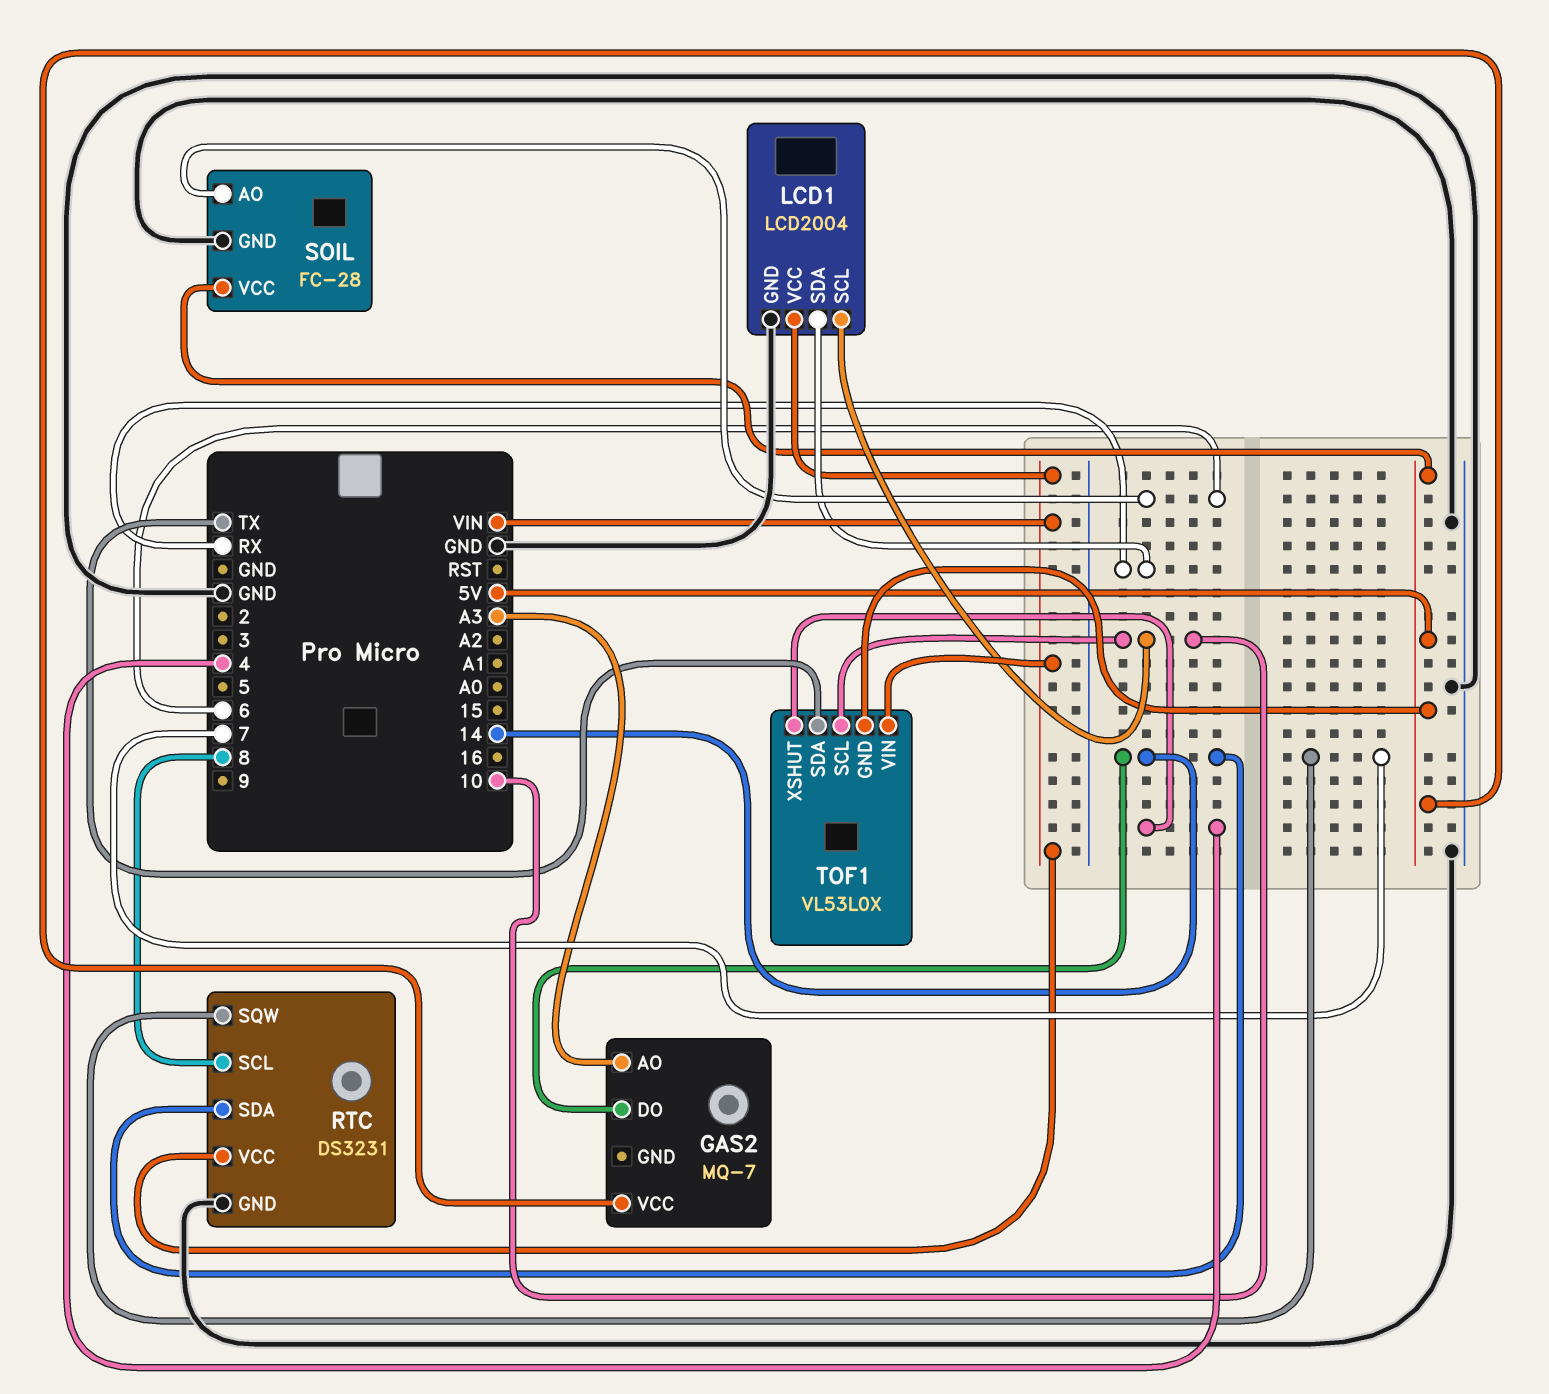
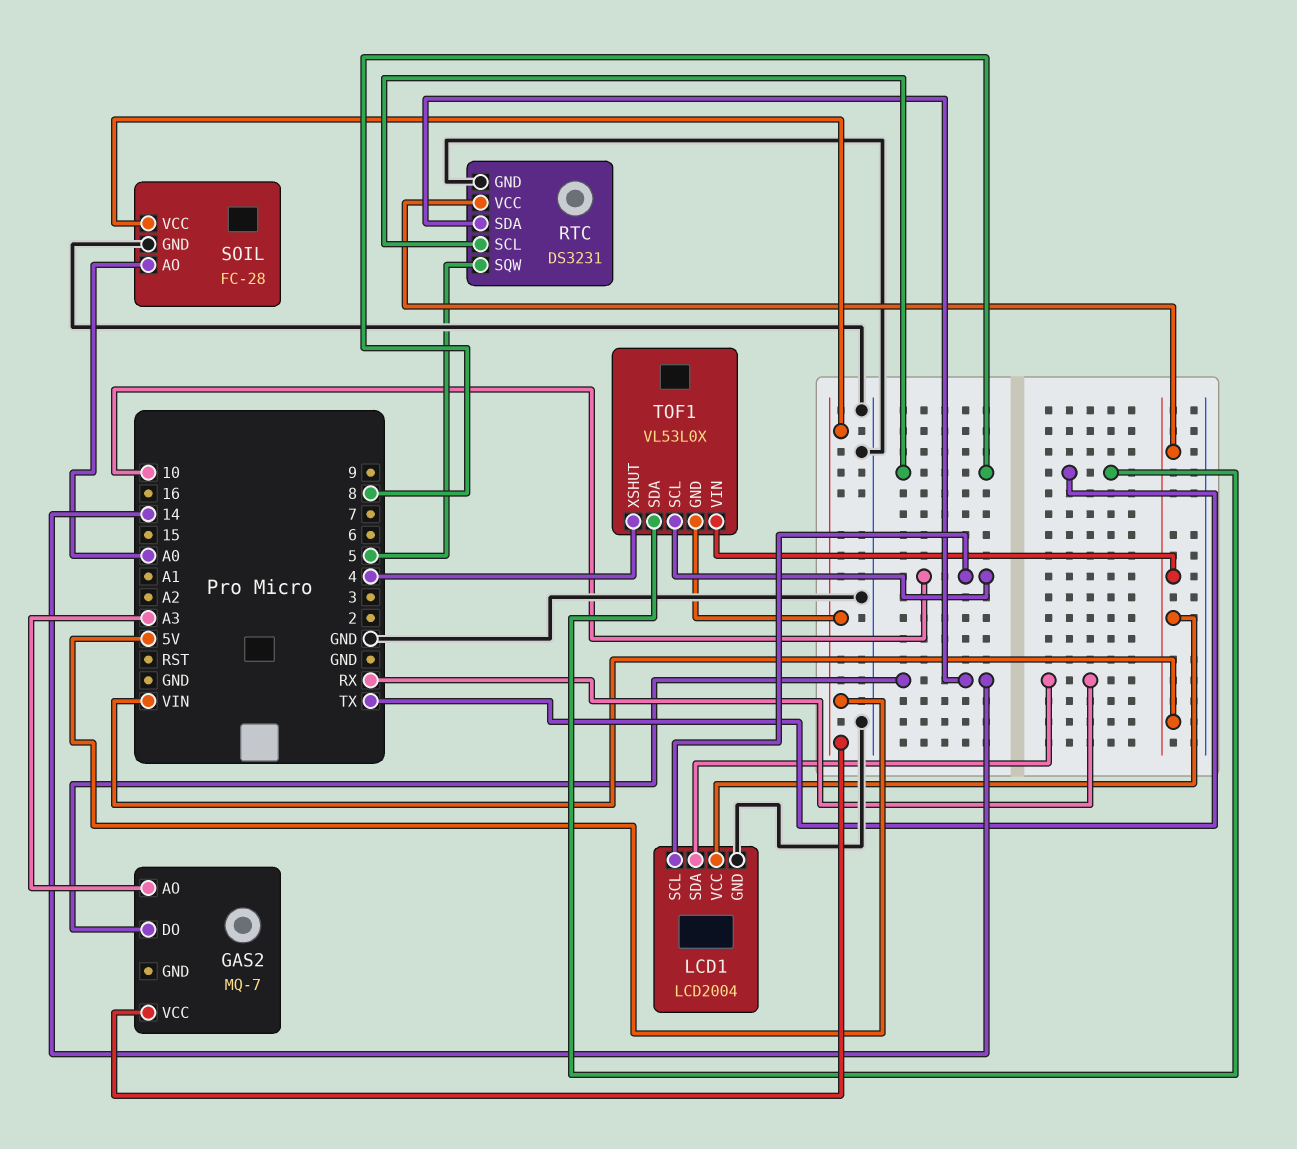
RTC pin SQW: 7 -> 5
SOIL pin AO: 6 -> A0

